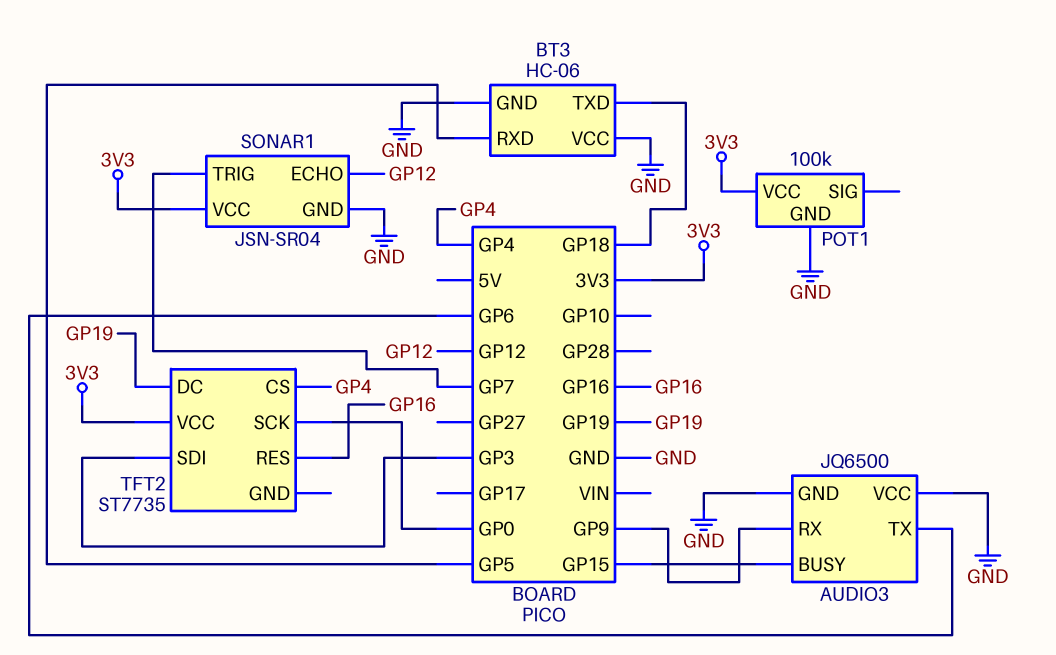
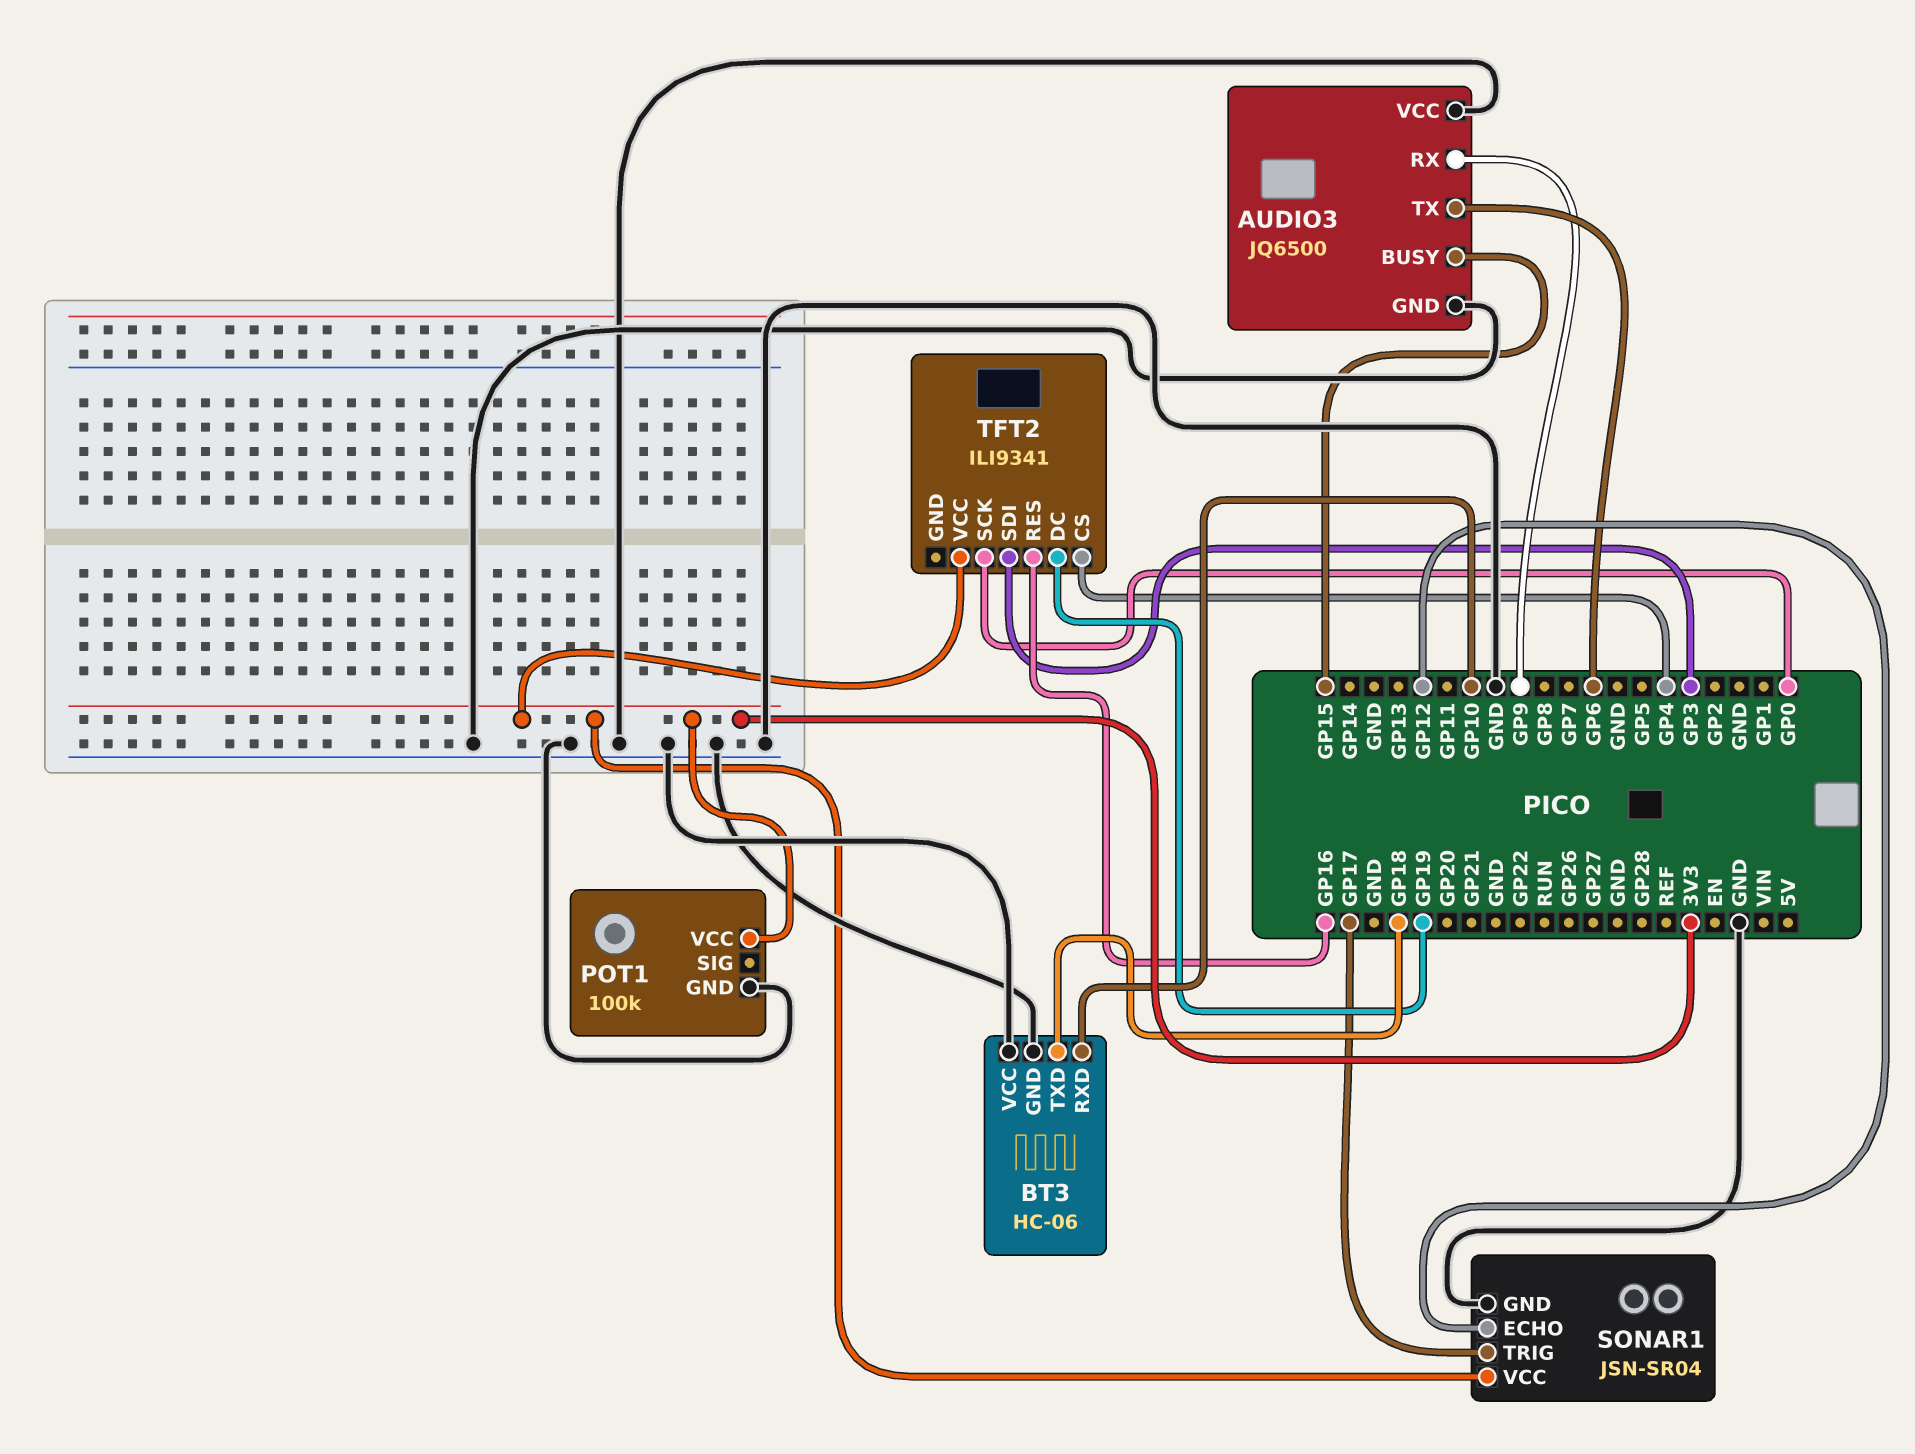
BT3 pin RXD: GP5 -> GP10
SONAR1 pin TRIG: GP7 -> GP17
TFT2: ST7735 -> ILI9341

